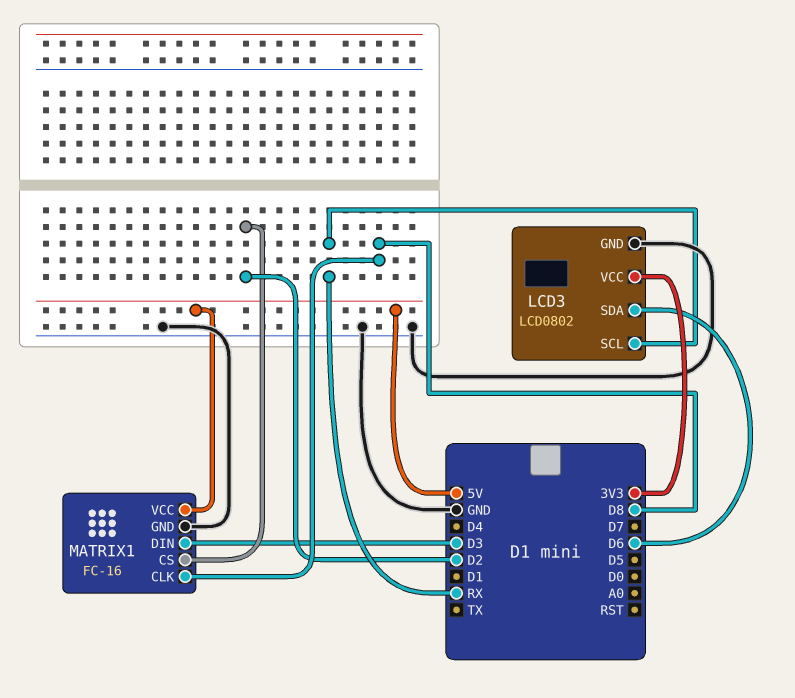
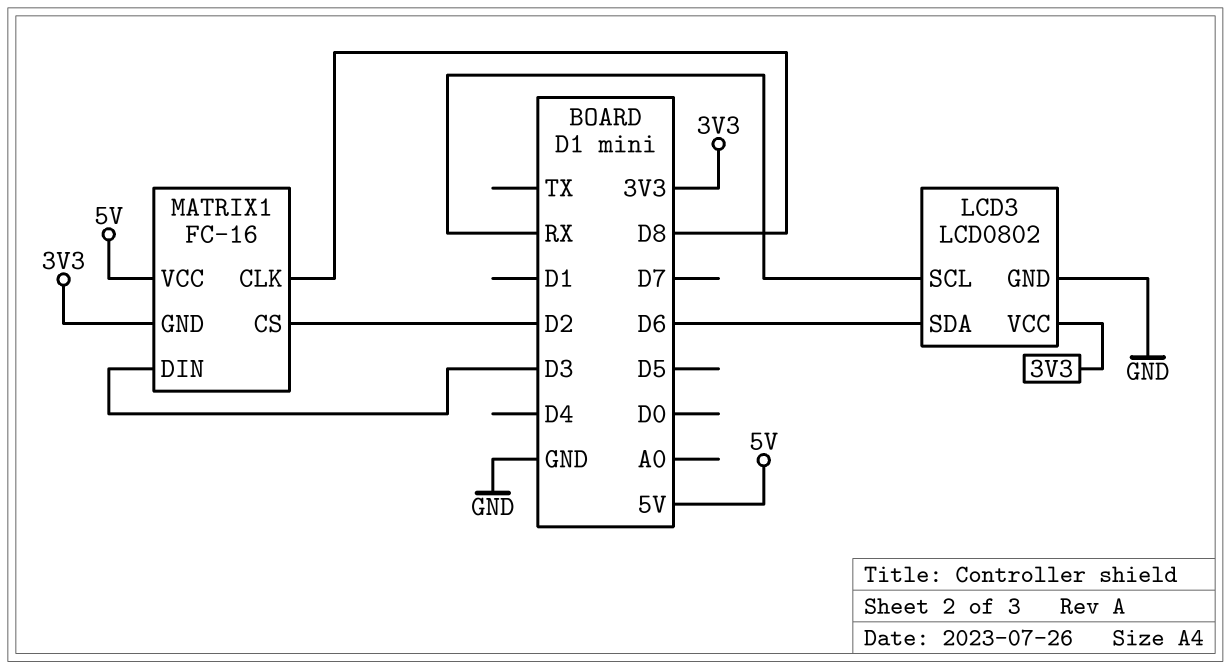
MATRIX1 pin GND: GND -> 3V3

